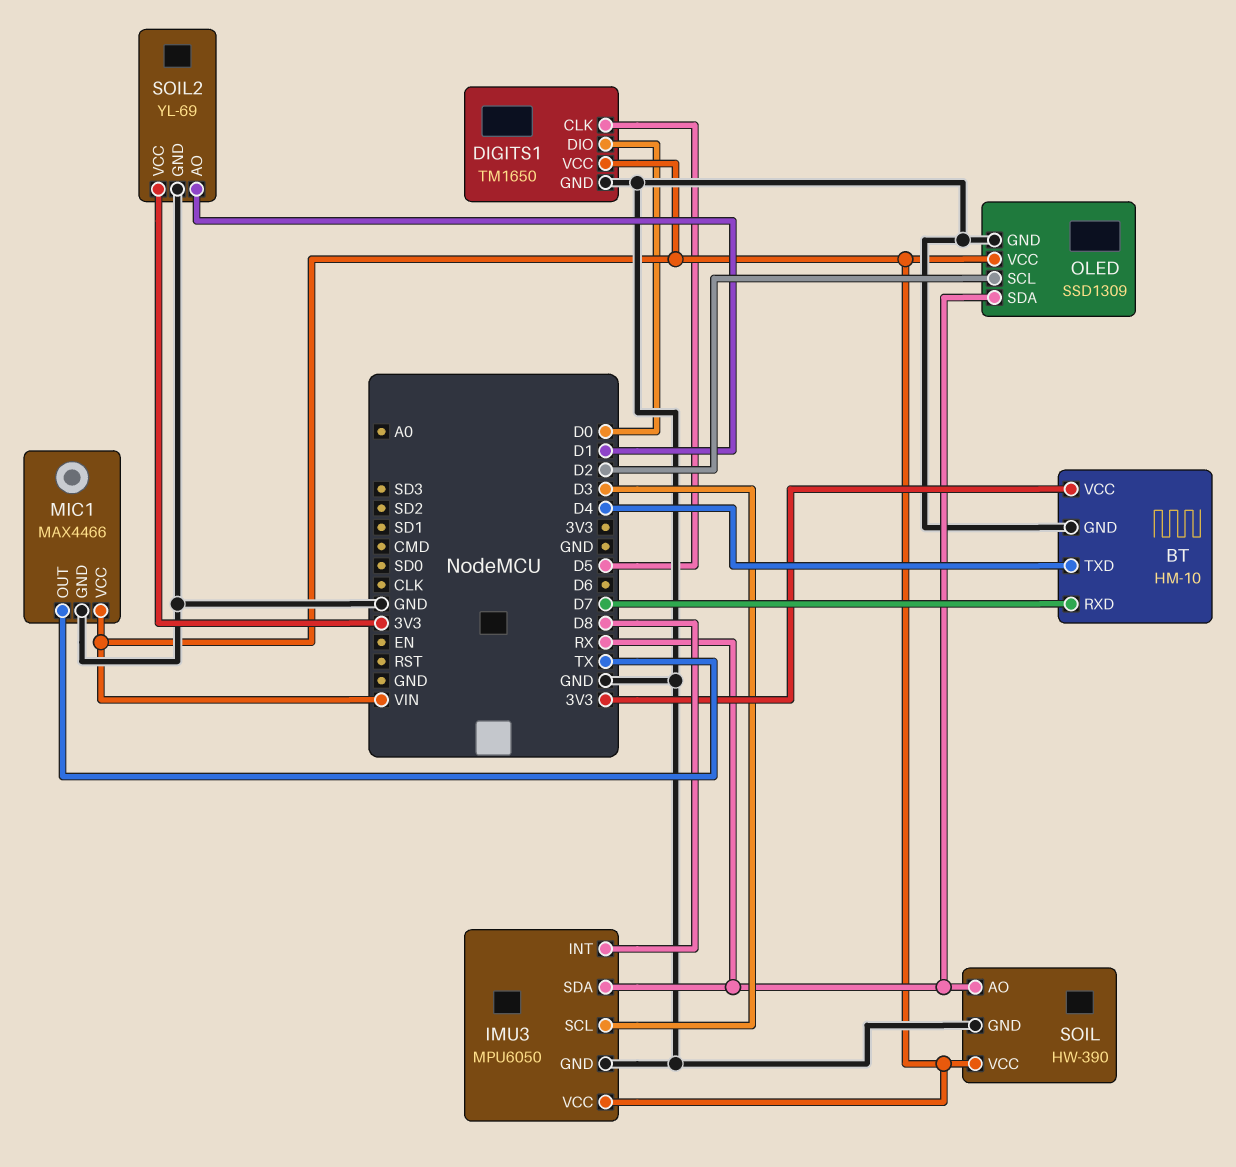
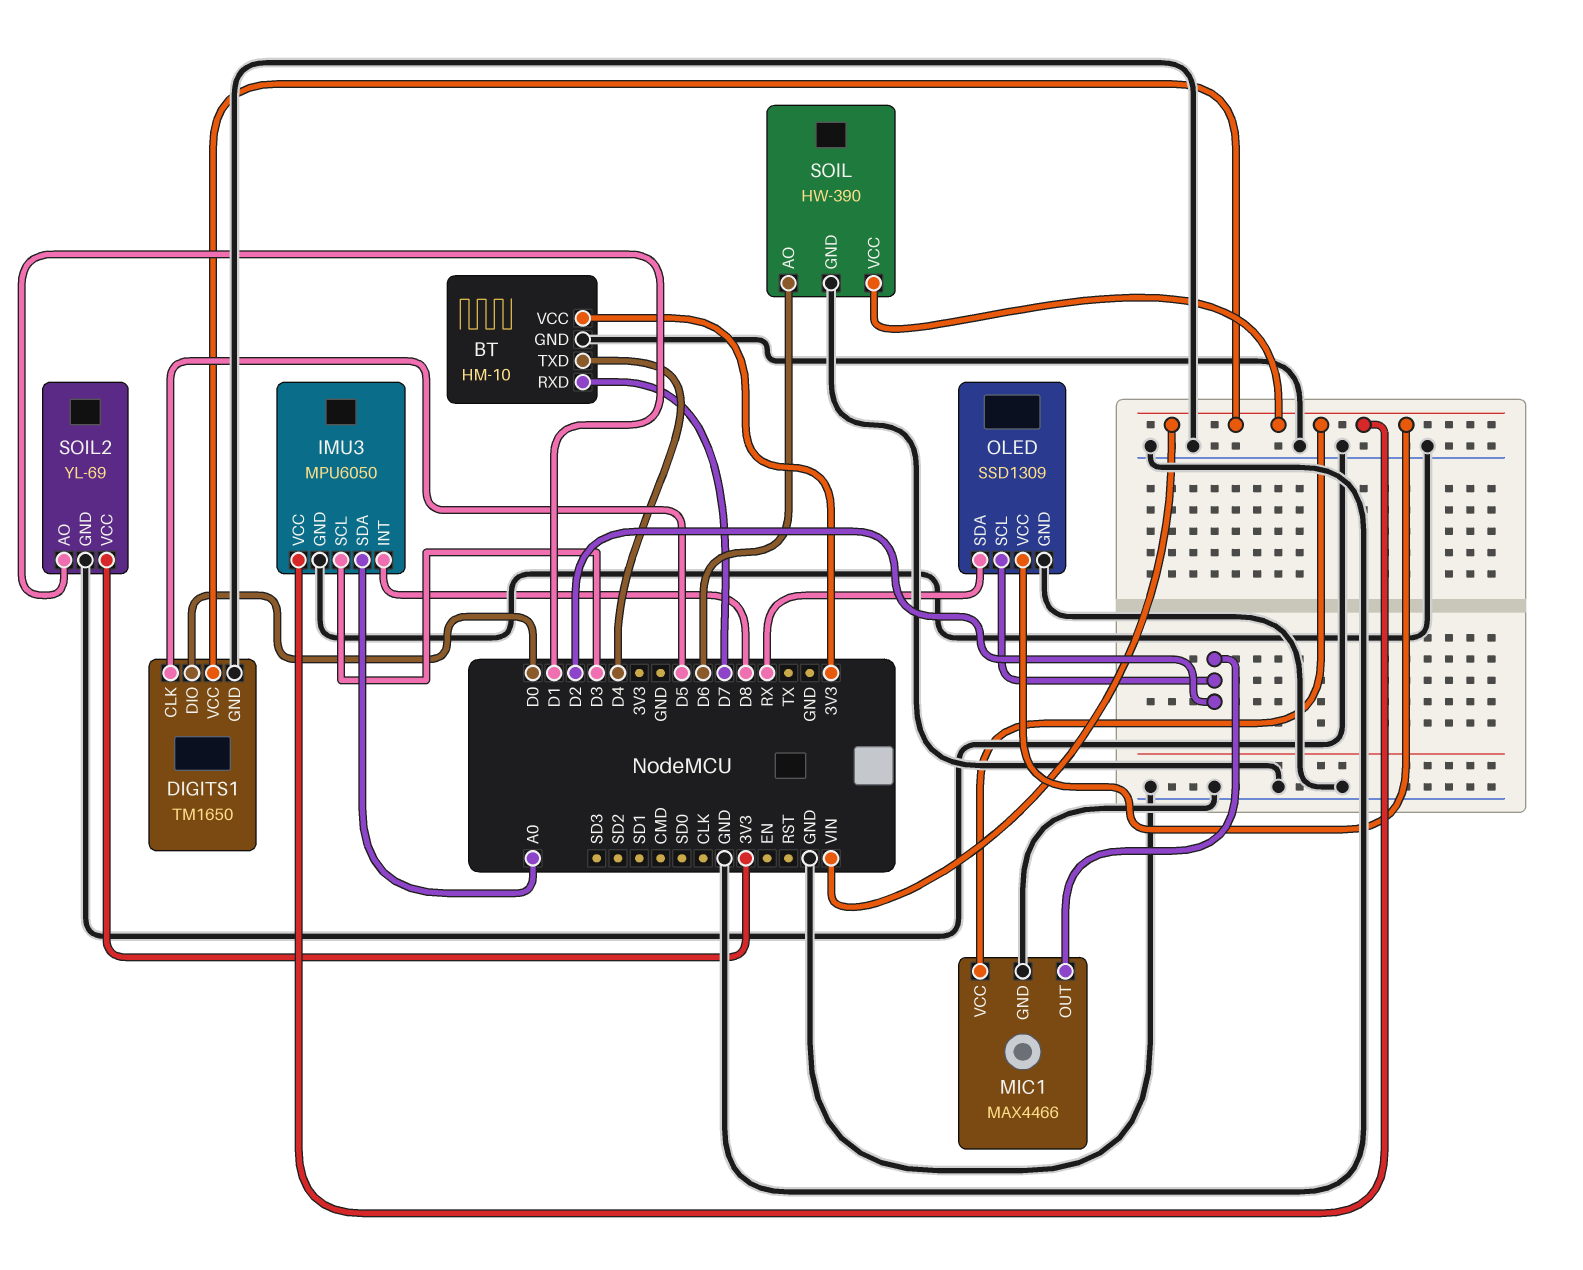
IMU3 pin SDA: RX -> A0
MIC1 pin OUT: TX -> D2
SOIL pin AO: RX -> D6

